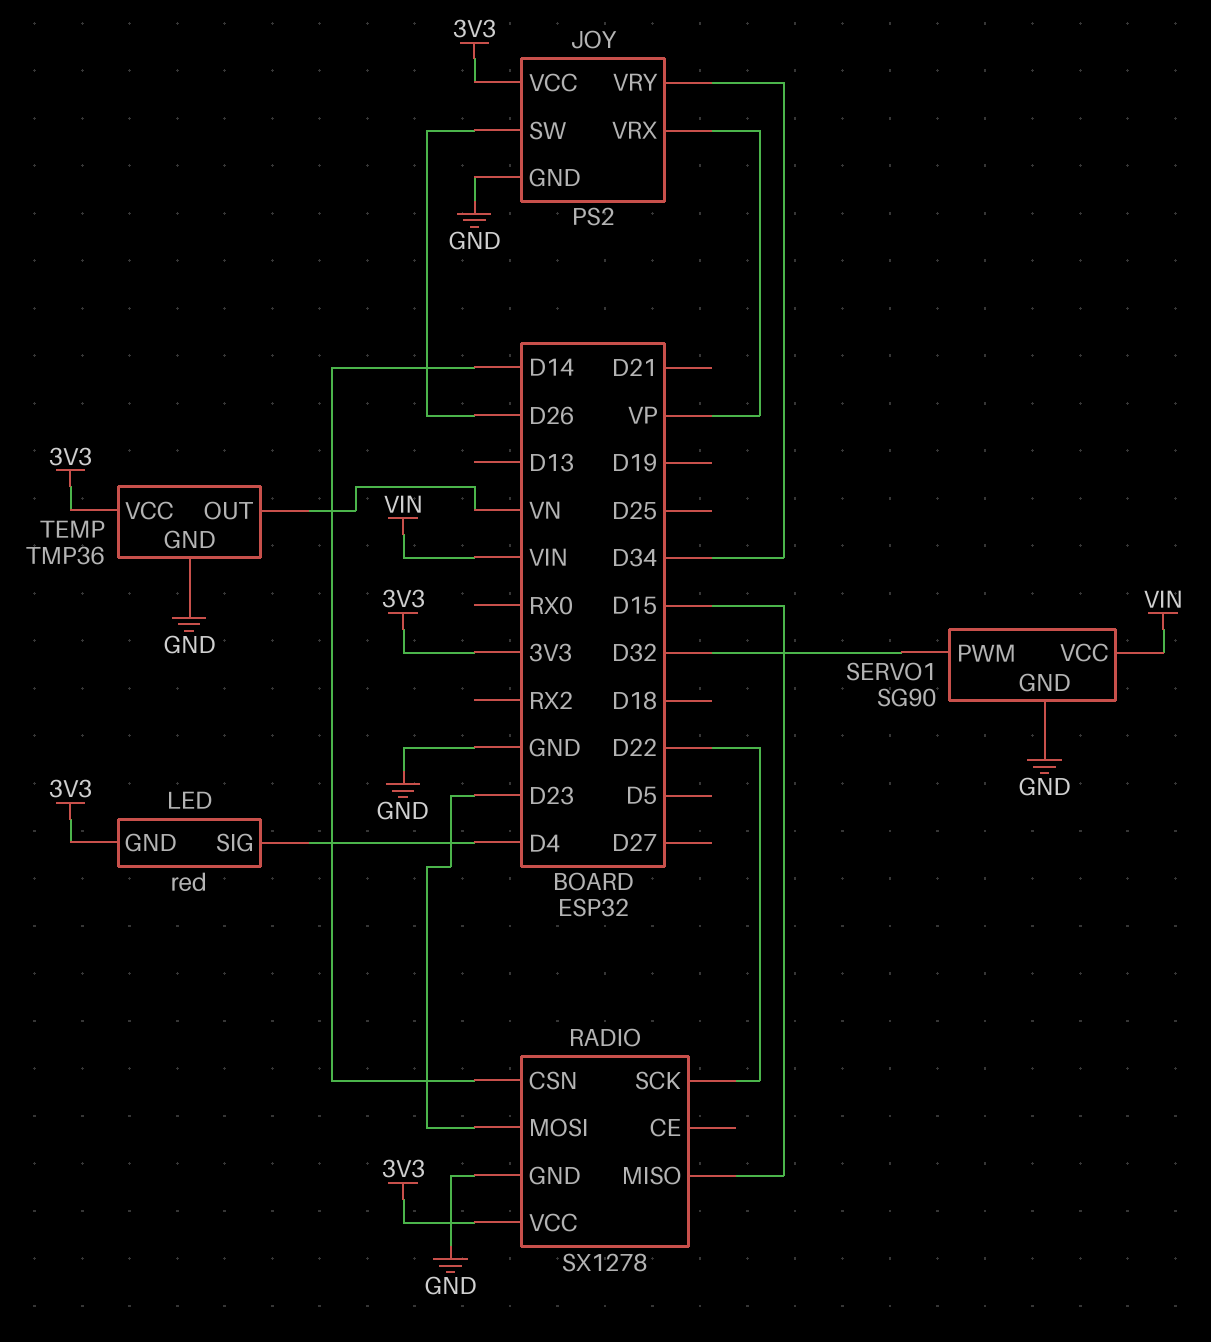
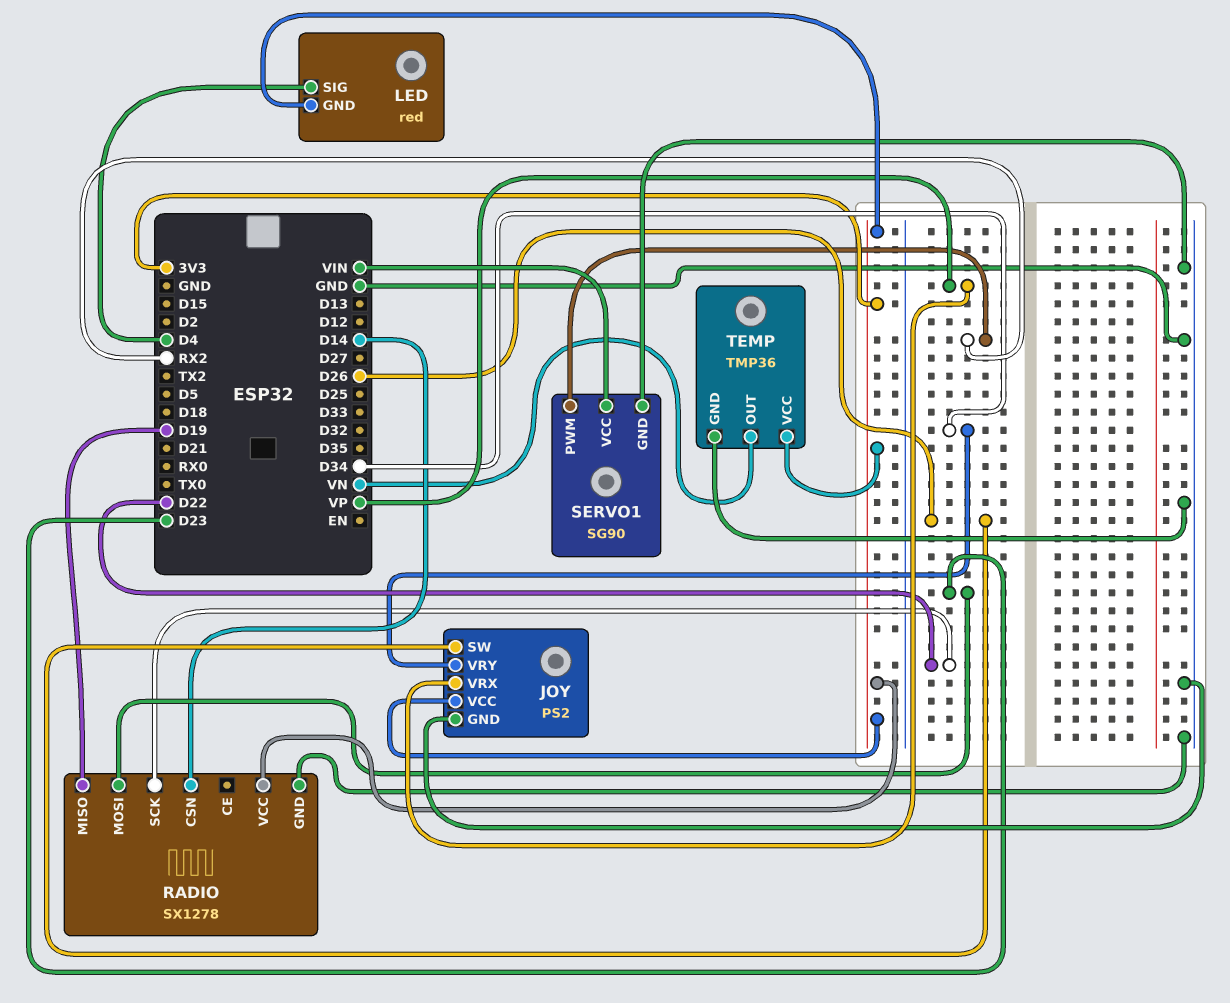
RADIO pin MISO: D15 -> D19
SERVO1 pin PWM: D32 -> RX2

